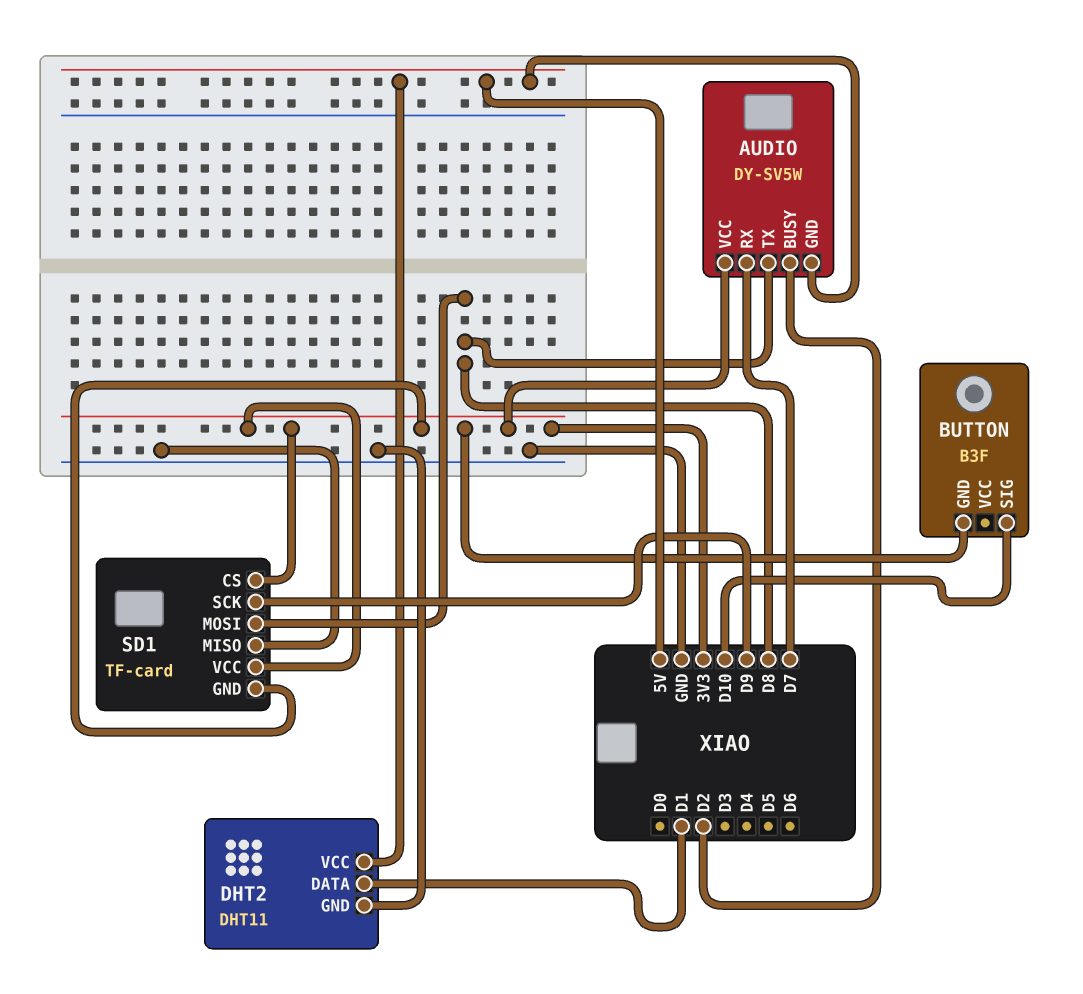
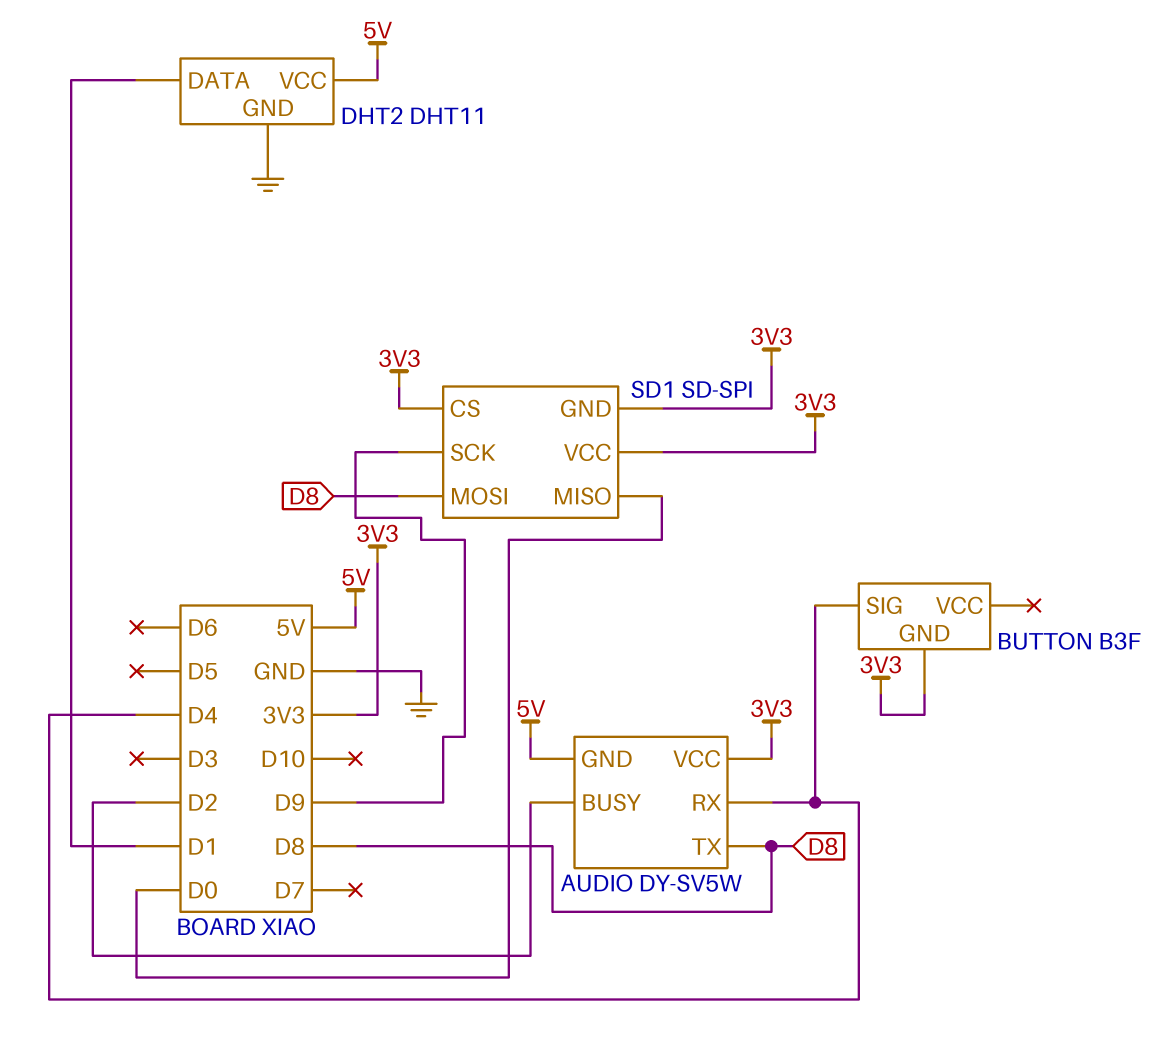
AUDIO pin RX: D7 -> D4
BUTTON pin SIG: D10 -> D4
SD1: TF-card -> SD-SPI
SD1 pin MISO: GND -> D0

